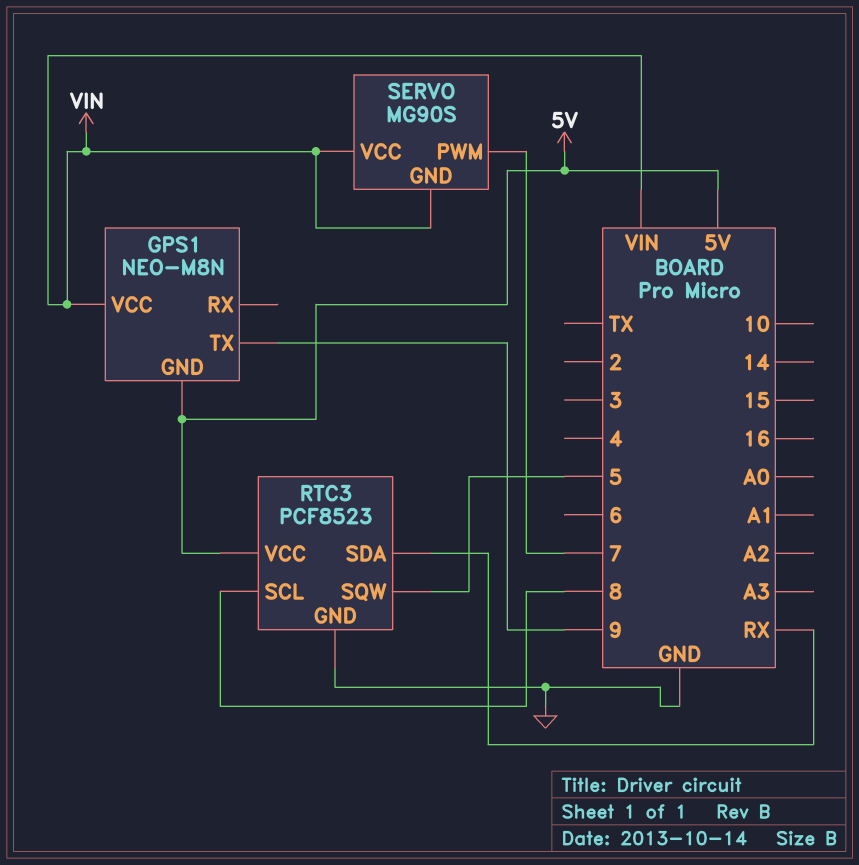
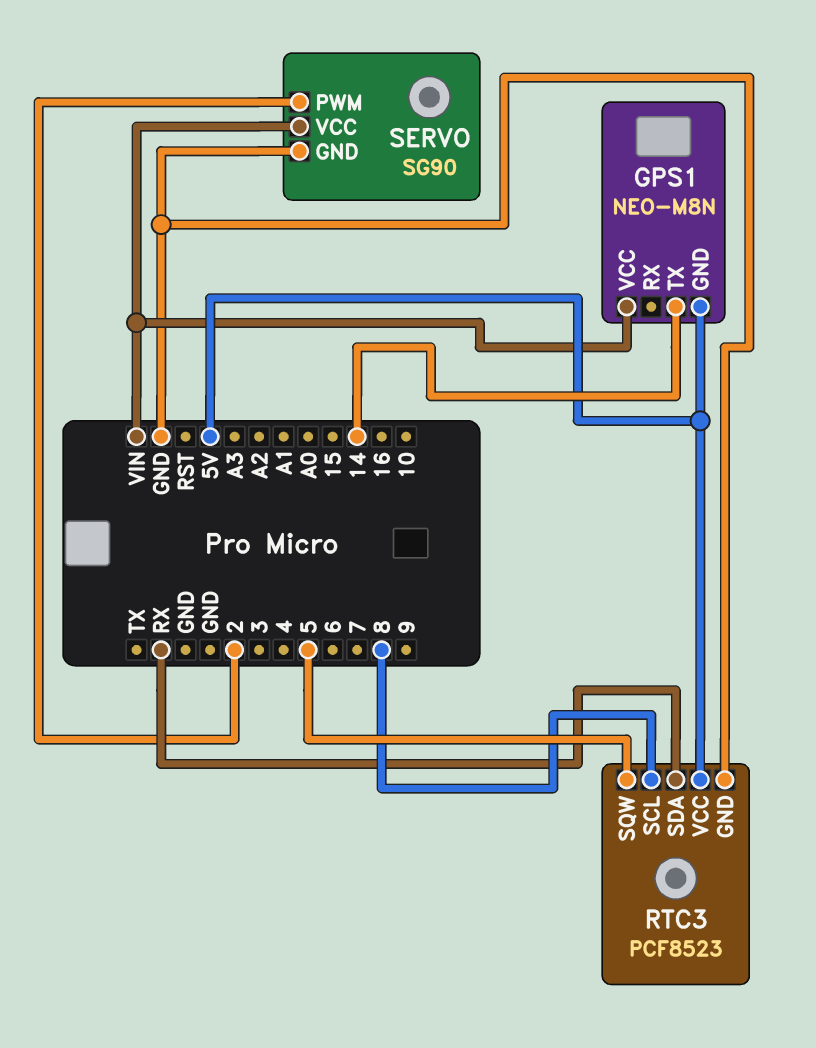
GPS1 pin TX: 9 -> 14
SERVO: MG90S -> SG90
SERVO pin GND: VIN -> GND
SERVO pin PWM: 7 -> 2

